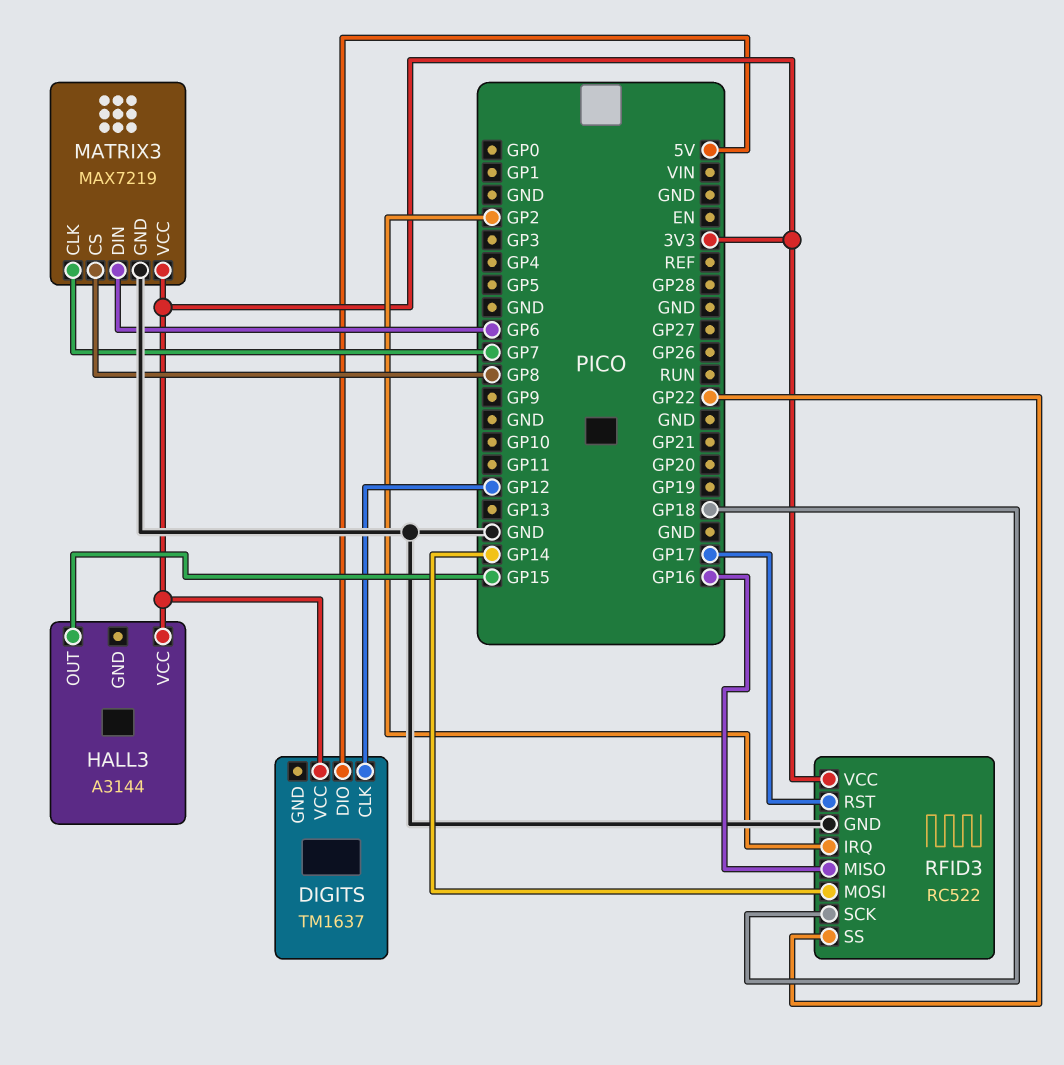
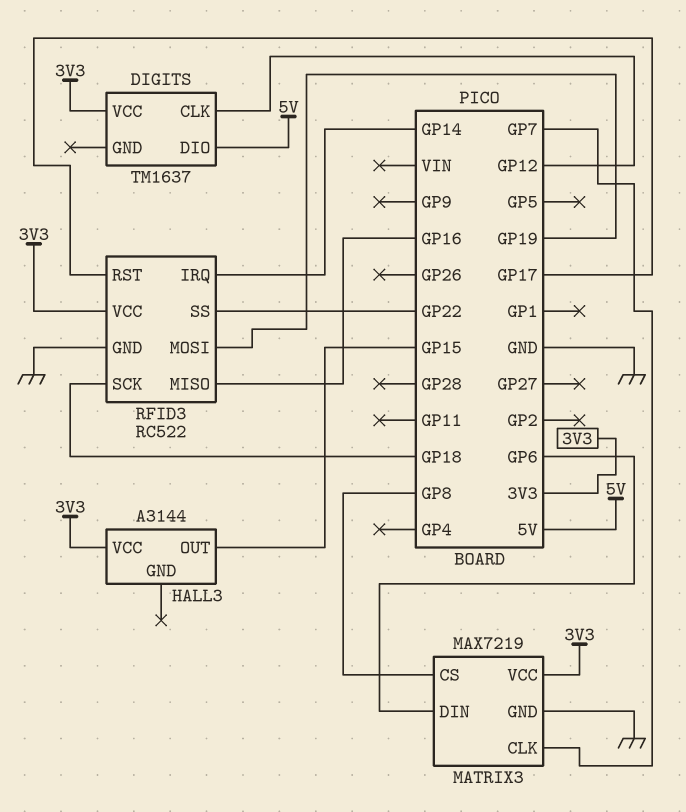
RFID3 pin IRQ: GP2 -> GP14
RFID3 pin MOSI: GP14 -> GP19

